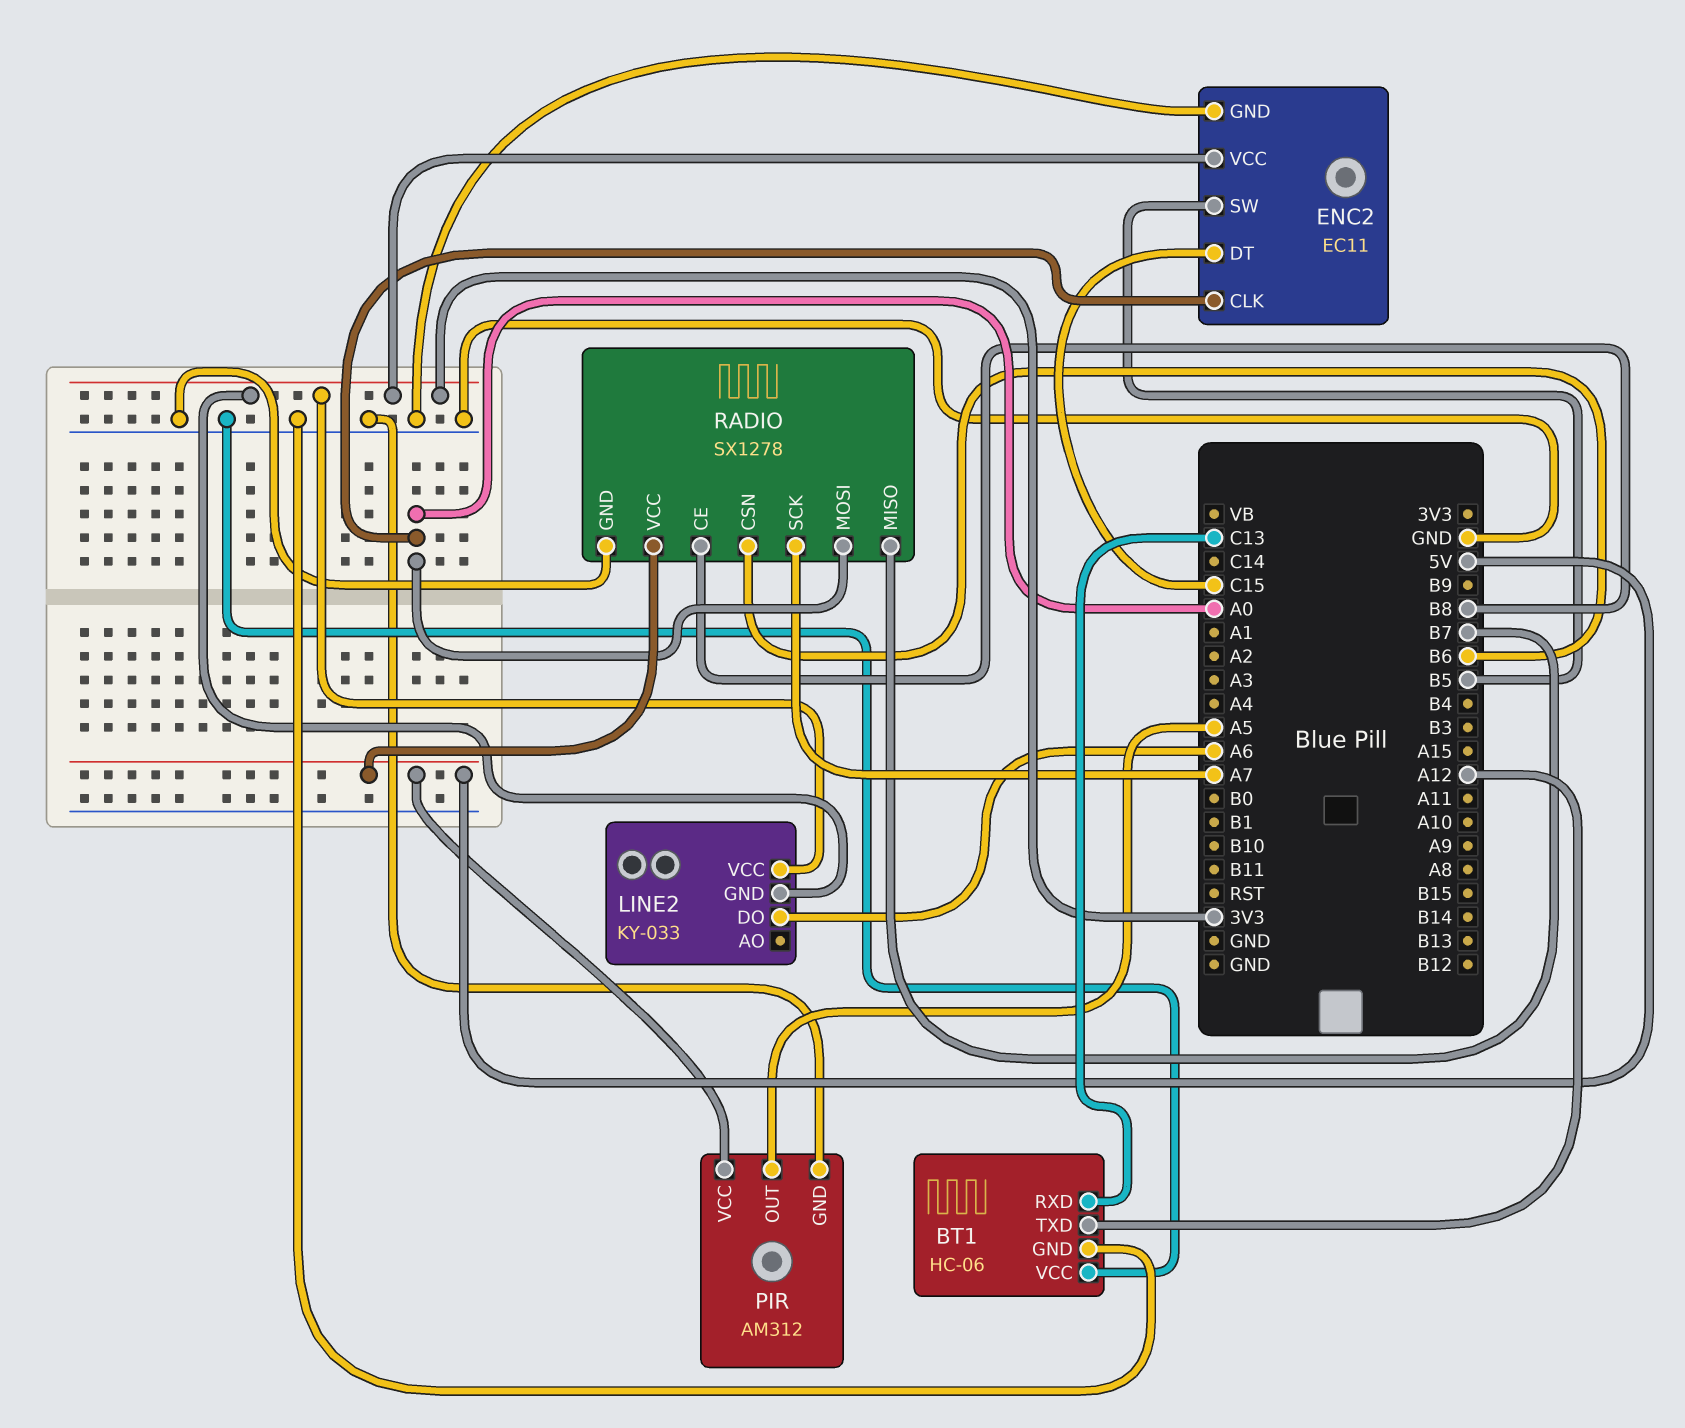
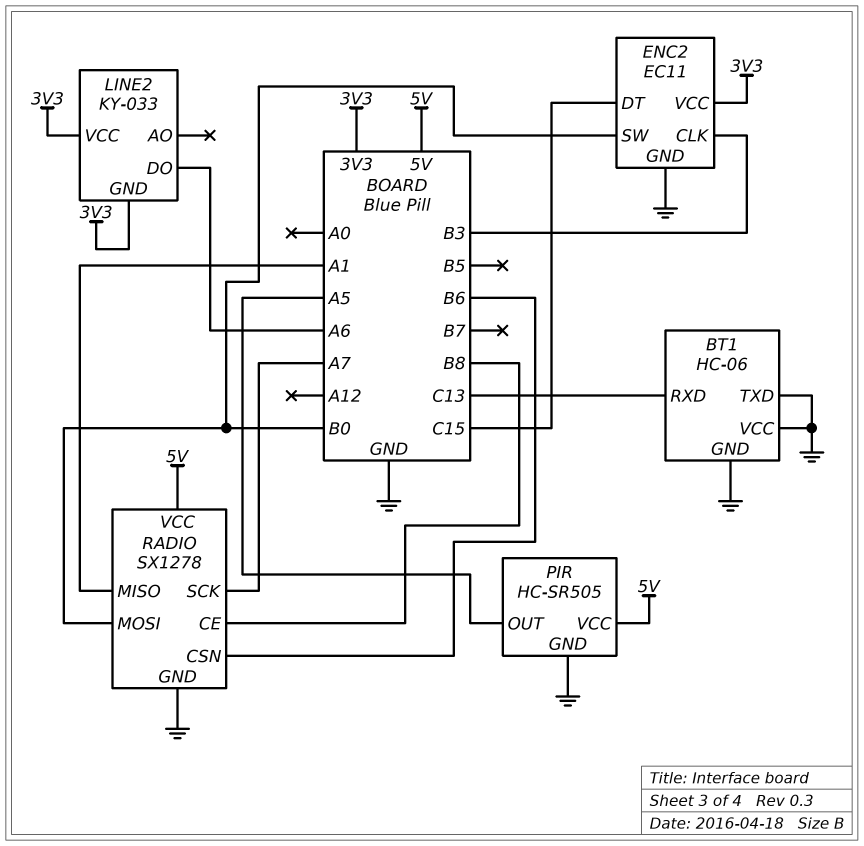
BT1 pin TXD: A12 -> GND
ENC2 pin CLK: A0 -> B3
ENC2 pin SW: B5 -> B0
PIR: AM312 -> HC-SR505
RADIO pin MISO: B7 -> A1
RADIO pin MOSI: A0 -> B0

